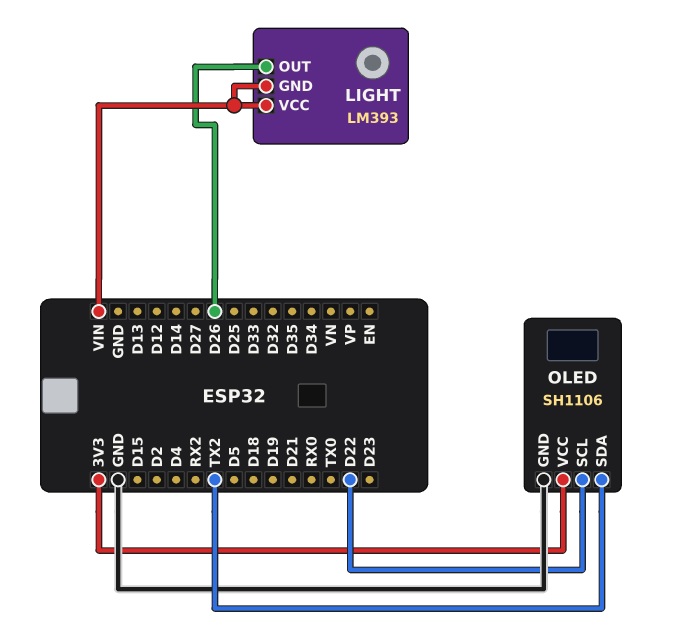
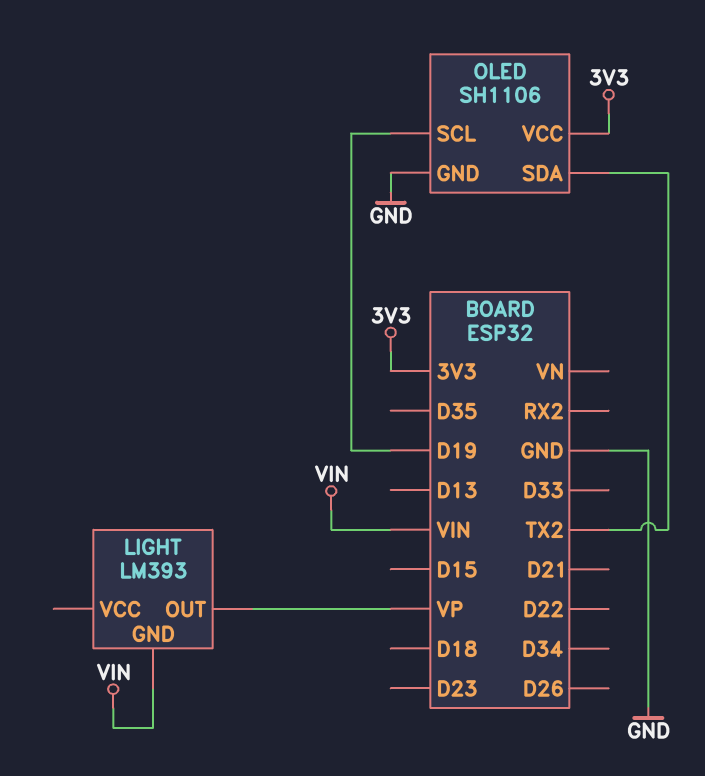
LIGHT pin OUT: D26 -> VP
LIGHT pin VCC: VIN -> none
OLED pin SCL: D22 -> D19

